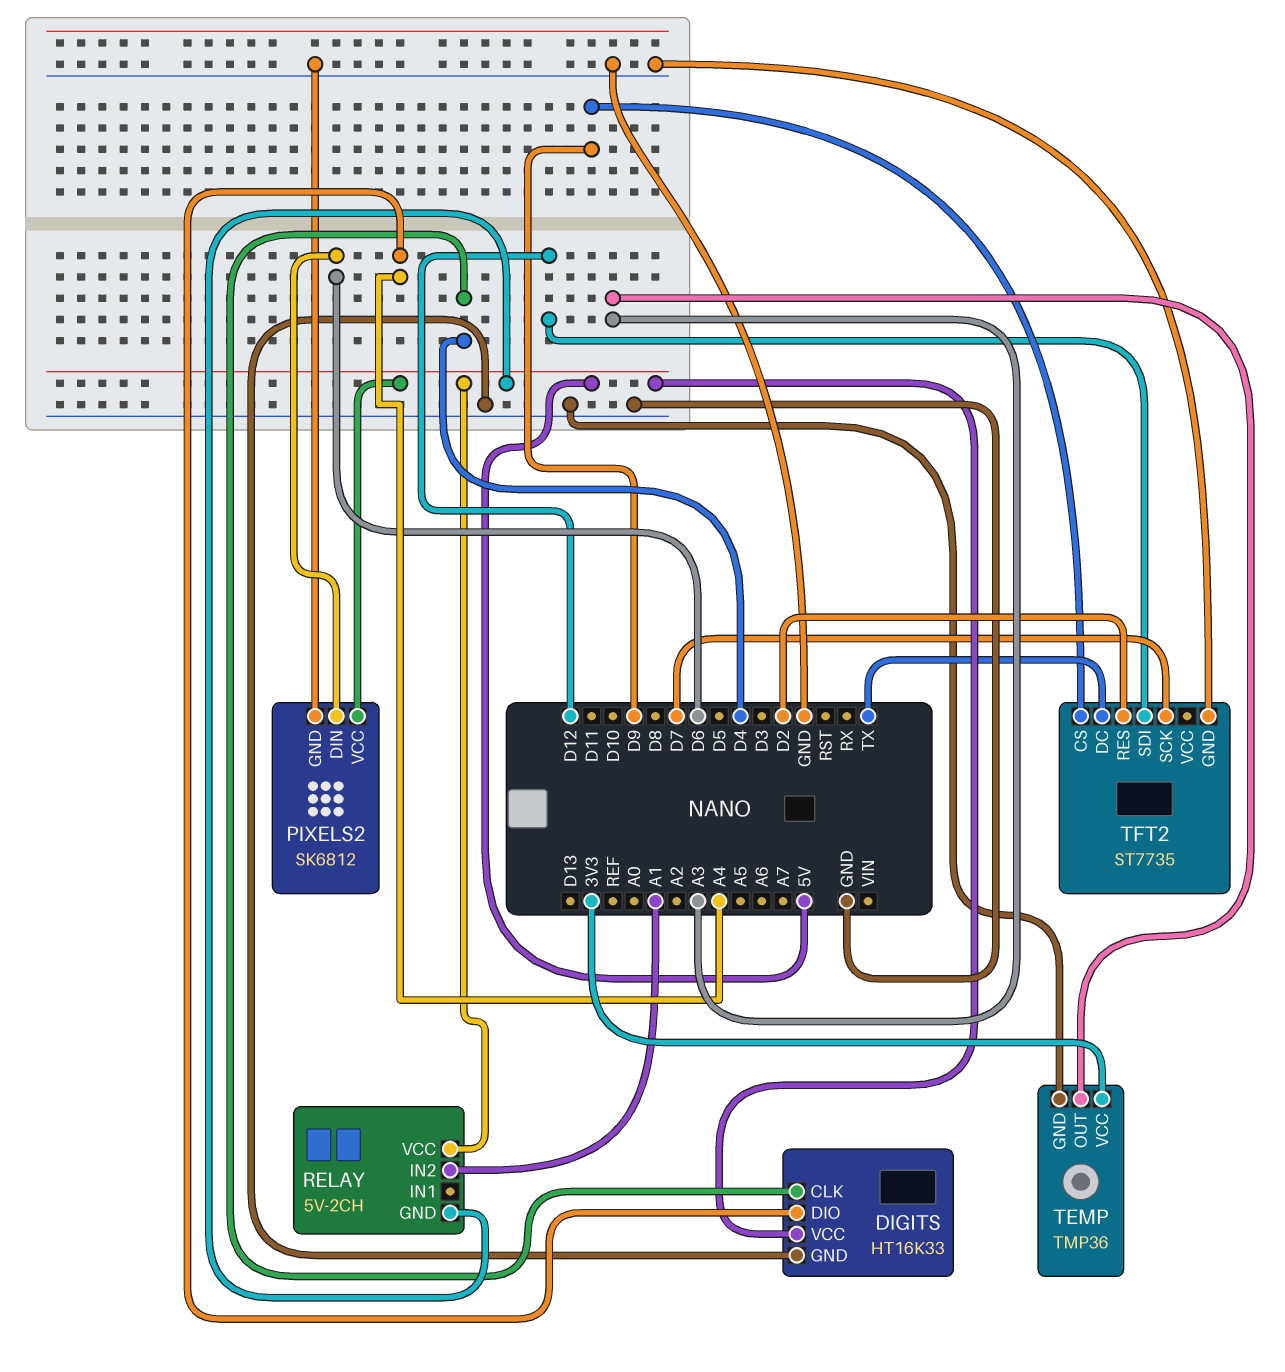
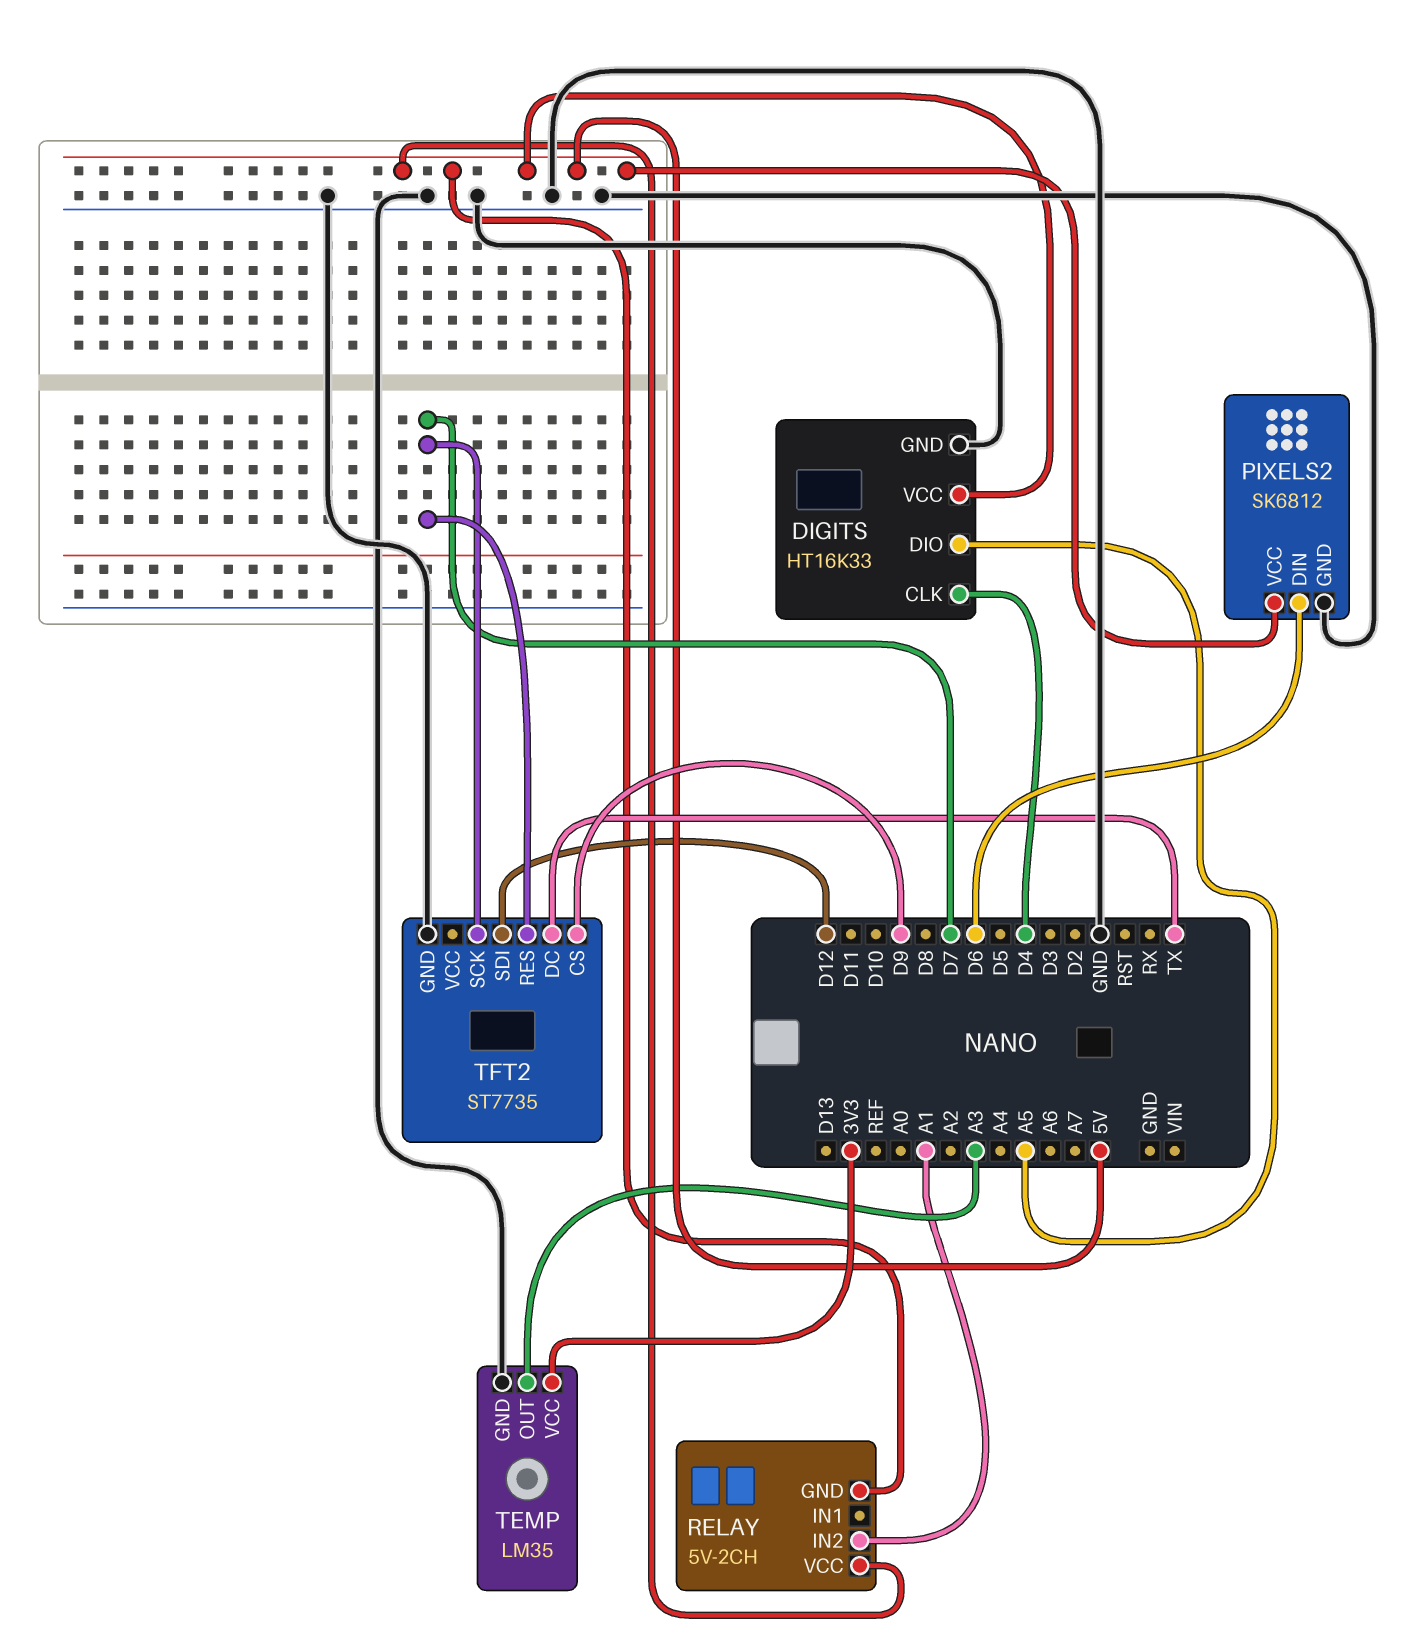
DIGITS pin DIO: A4 -> A5
TEMP: TMP36 -> LM35
TFT2 pin RES: D2 -> D7

